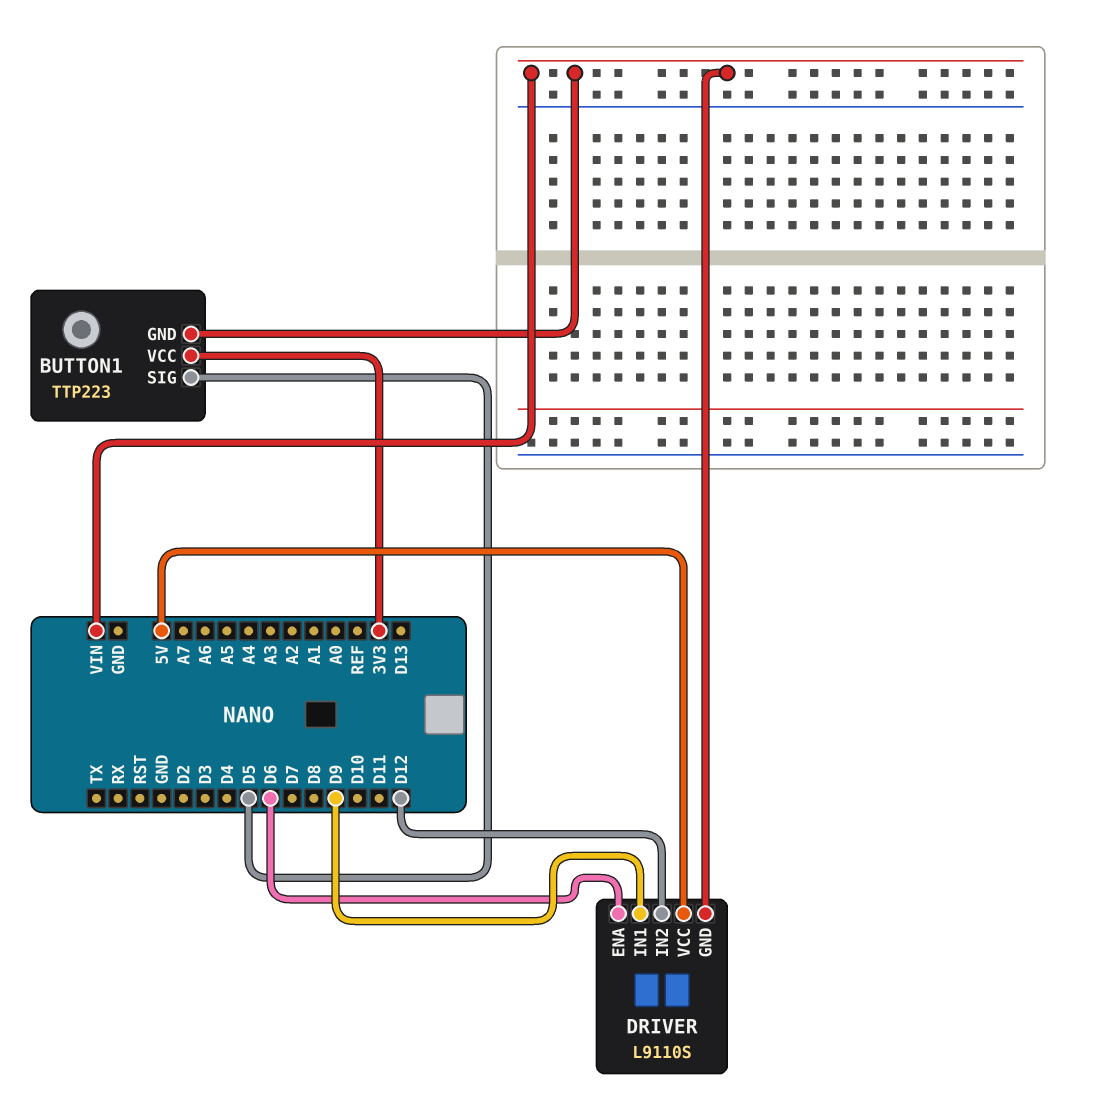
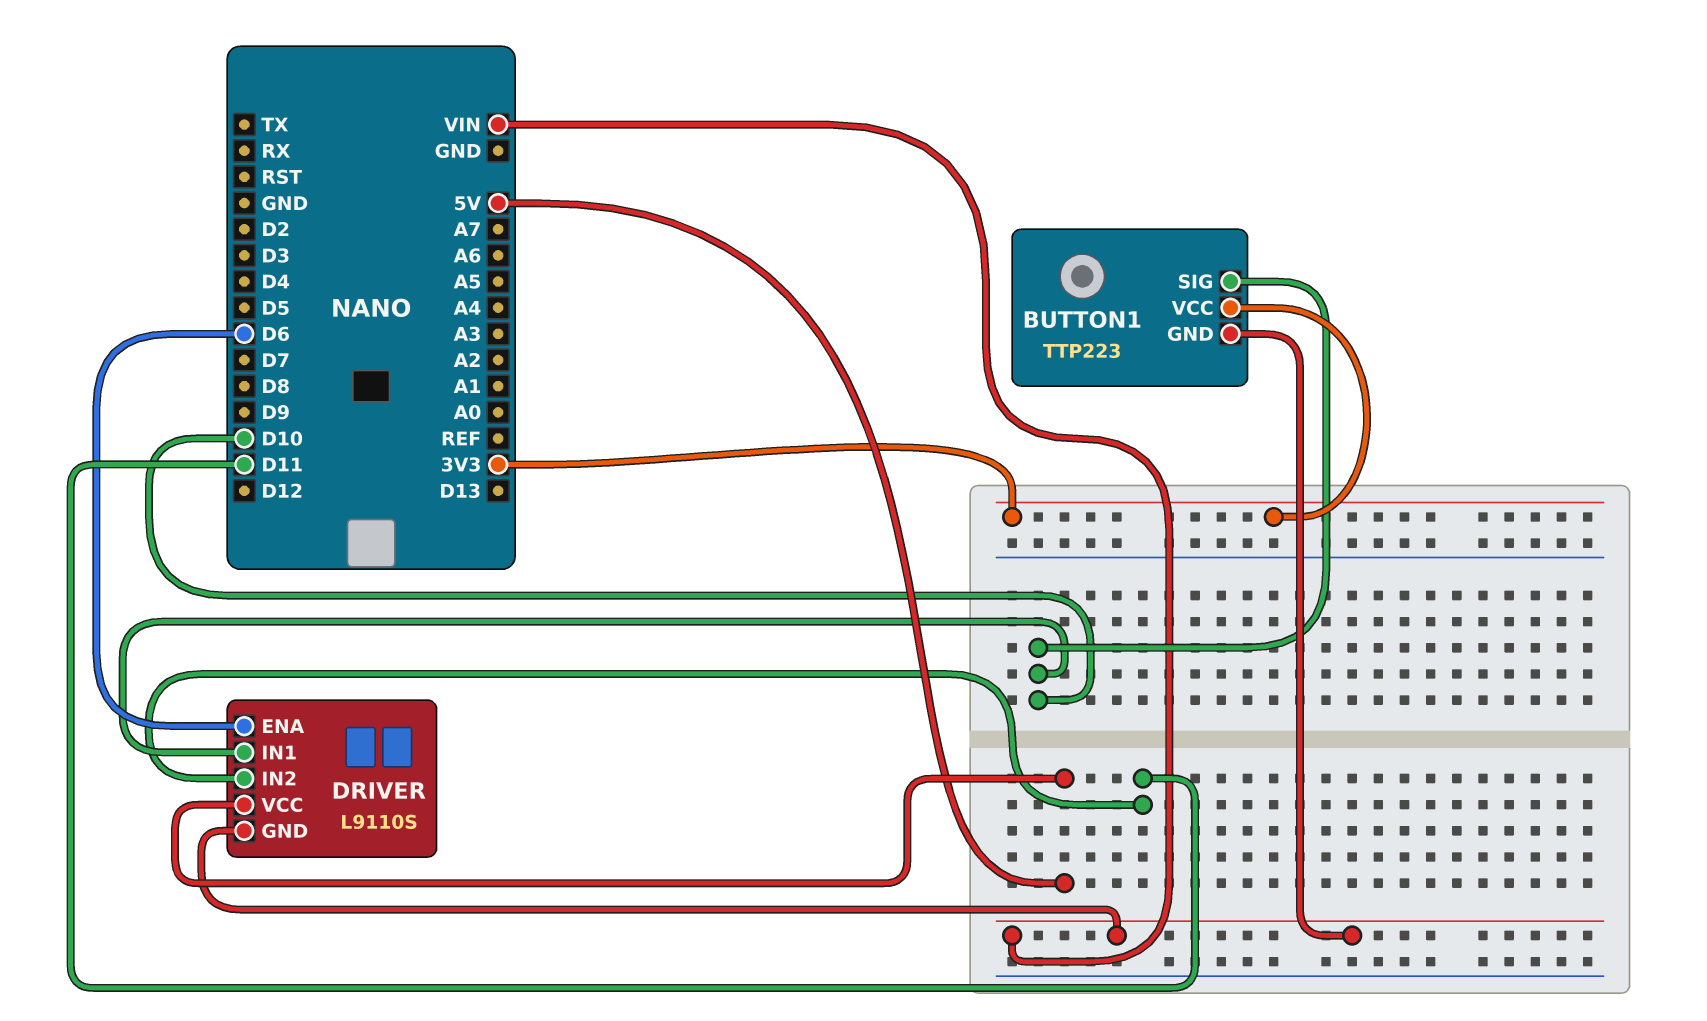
BUTTON1 pin SIG: D5 -> D10
DRIVER pin IN1: D9 -> D10
DRIVER pin IN2: D12 -> D11

